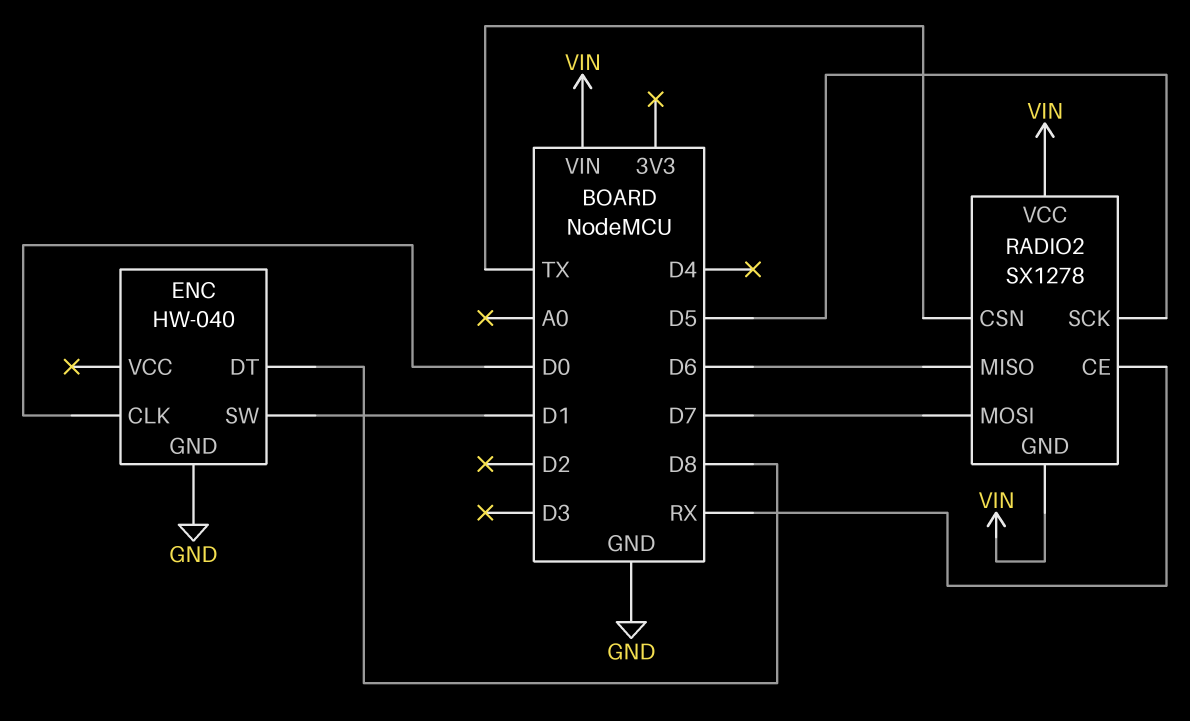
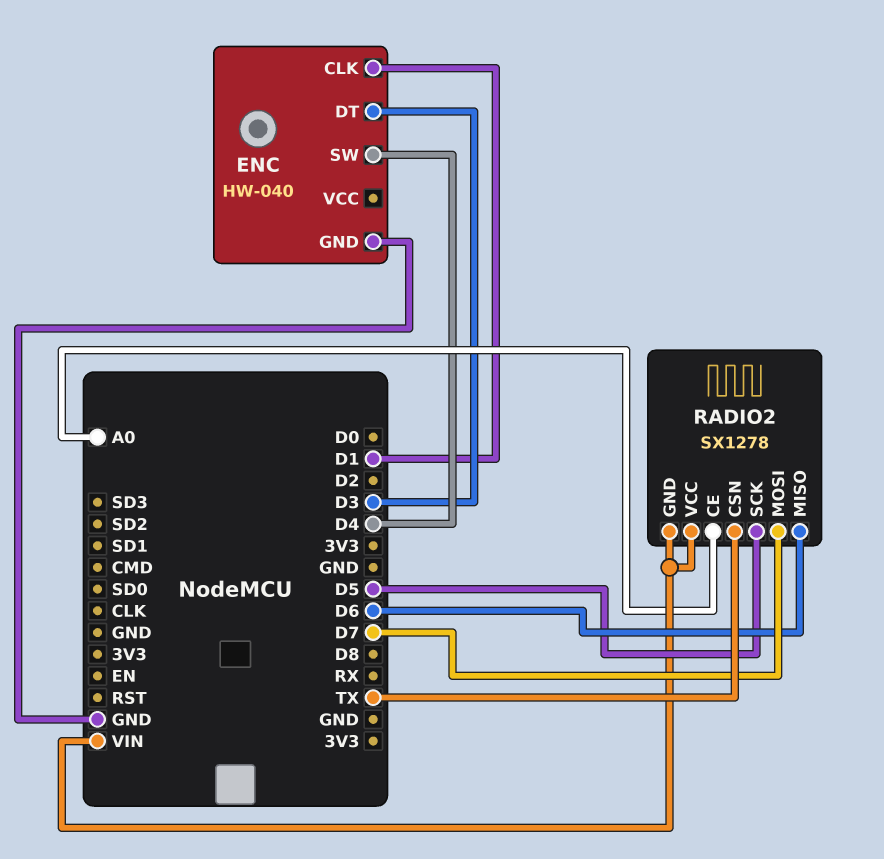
ENC pin CLK: D0 -> D1
ENC pin DT: D8 -> D3
ENC pin SW: D1 -> D4
RADIO2 pin CE: RX -> A0

